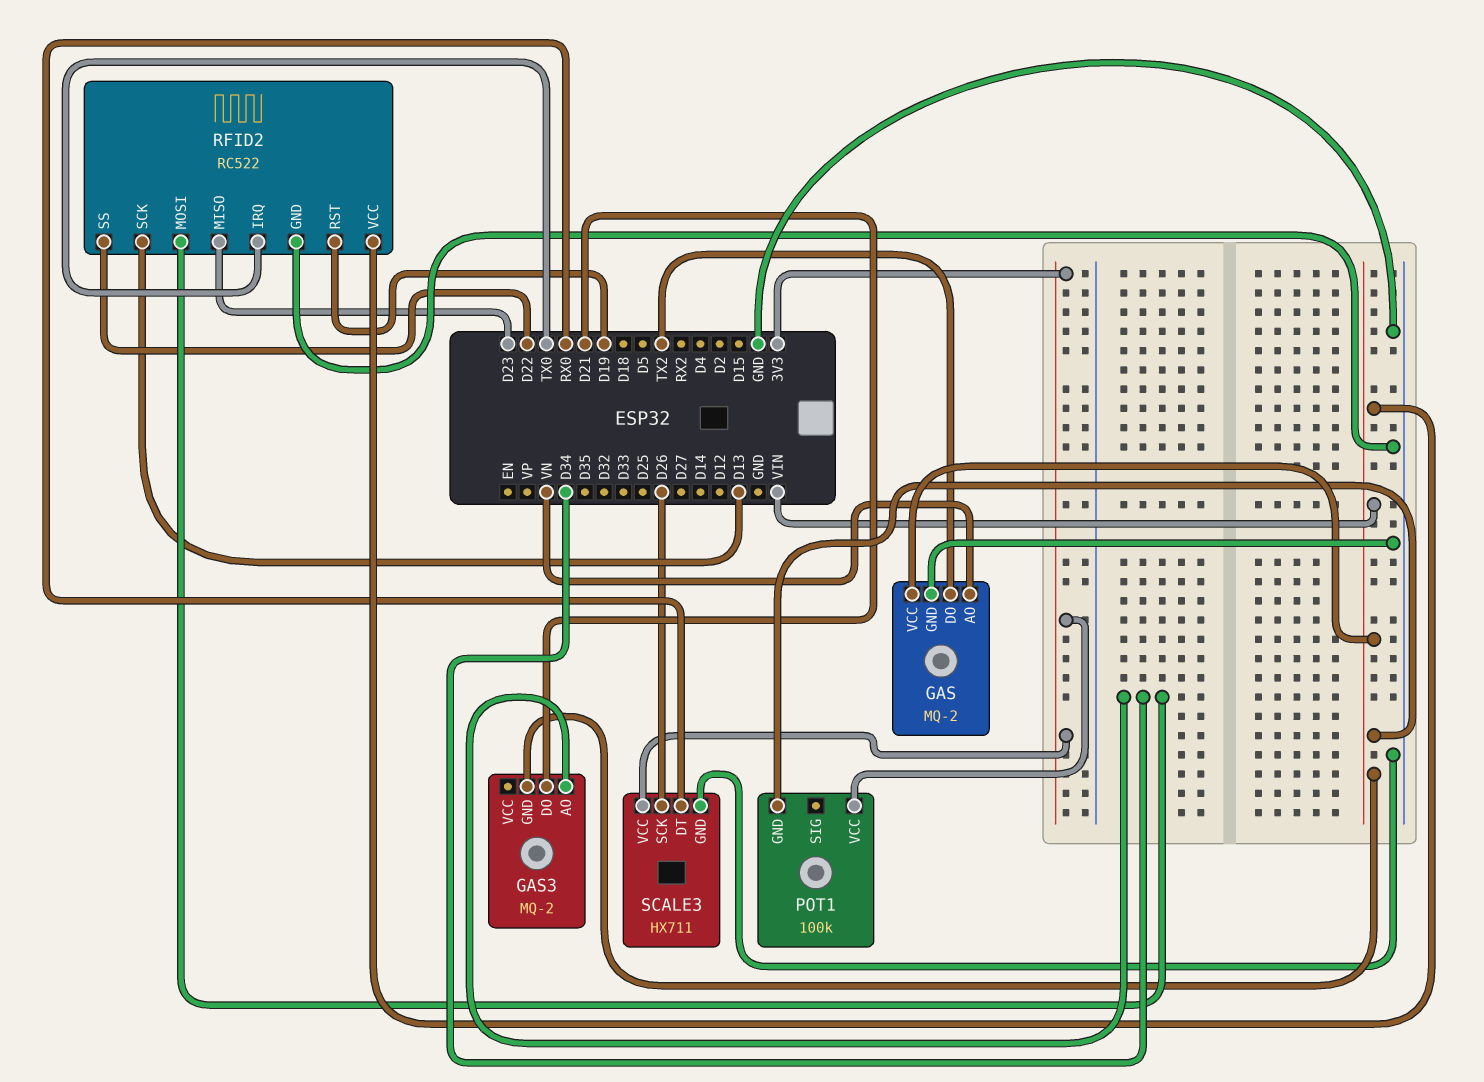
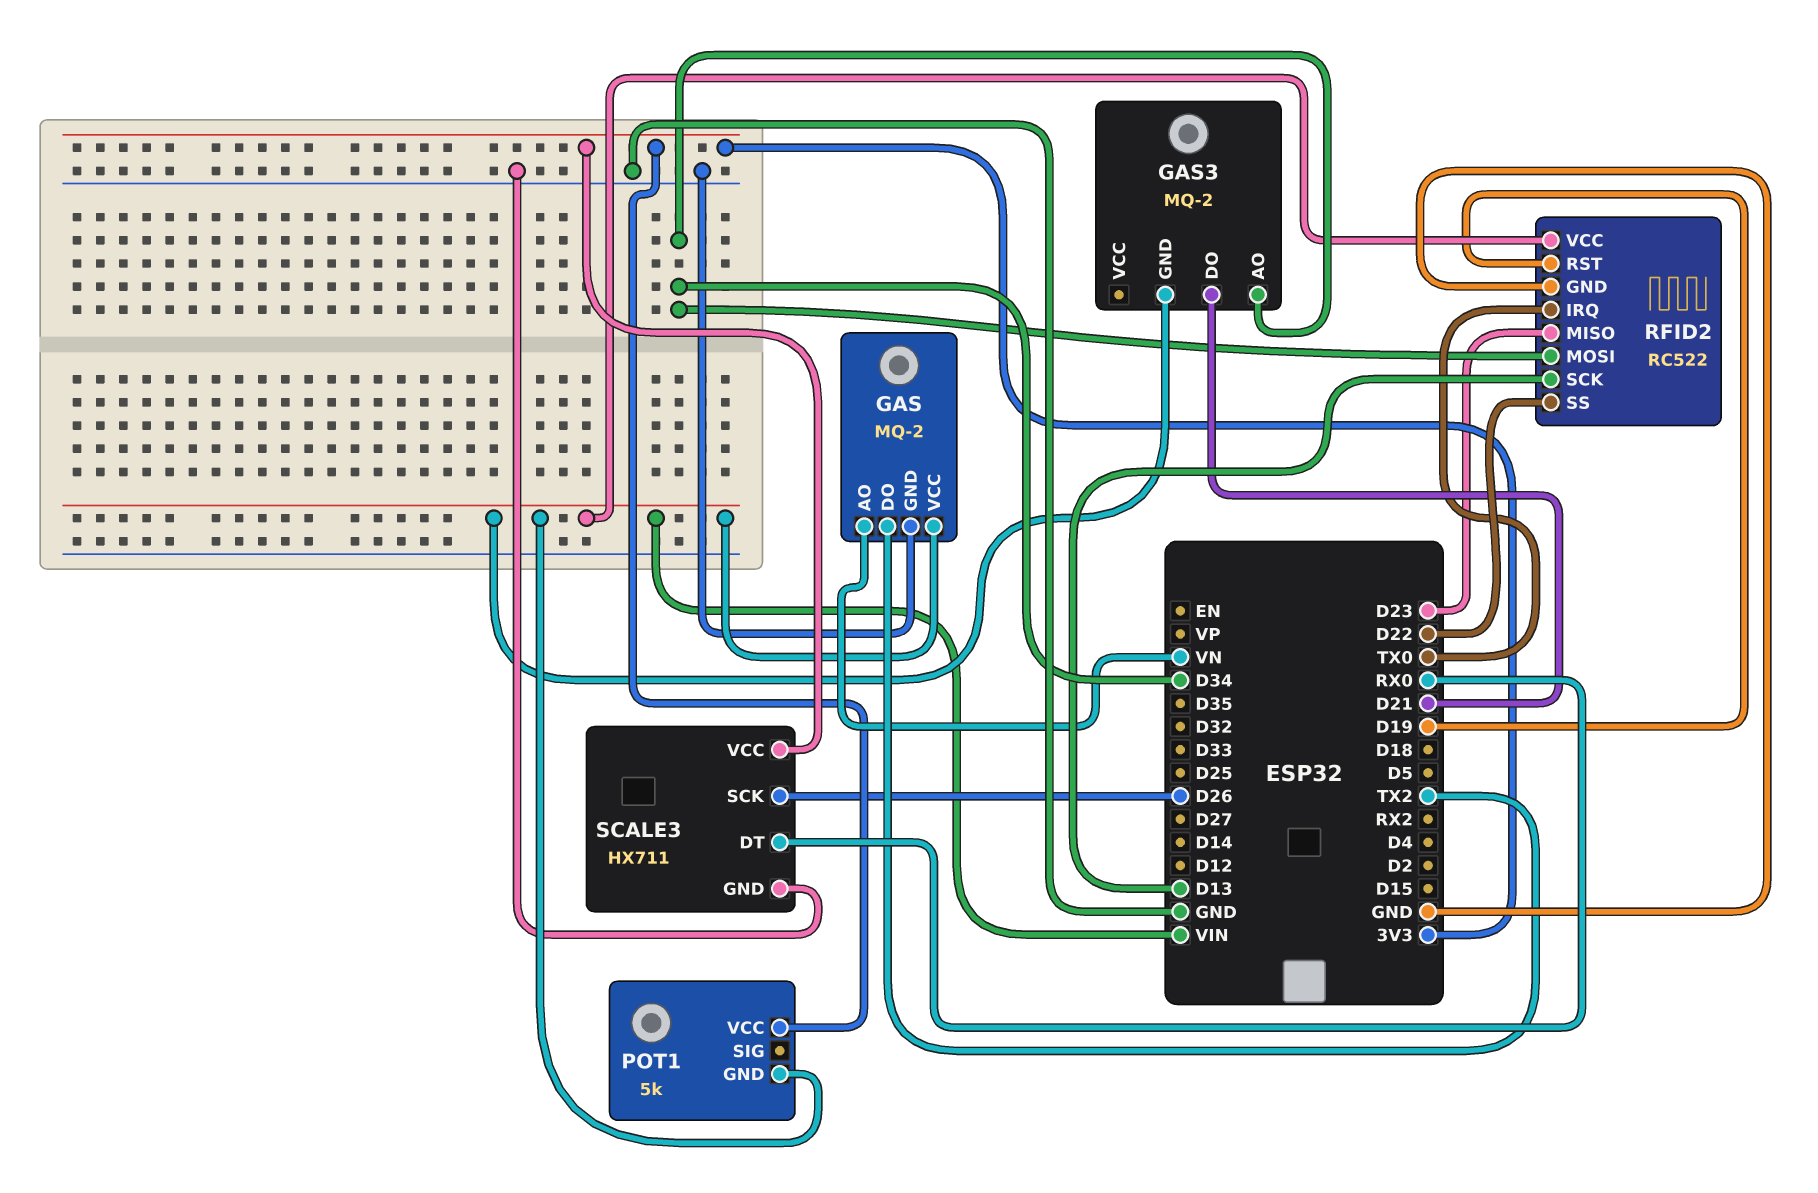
POT1: 100k -> 5k

